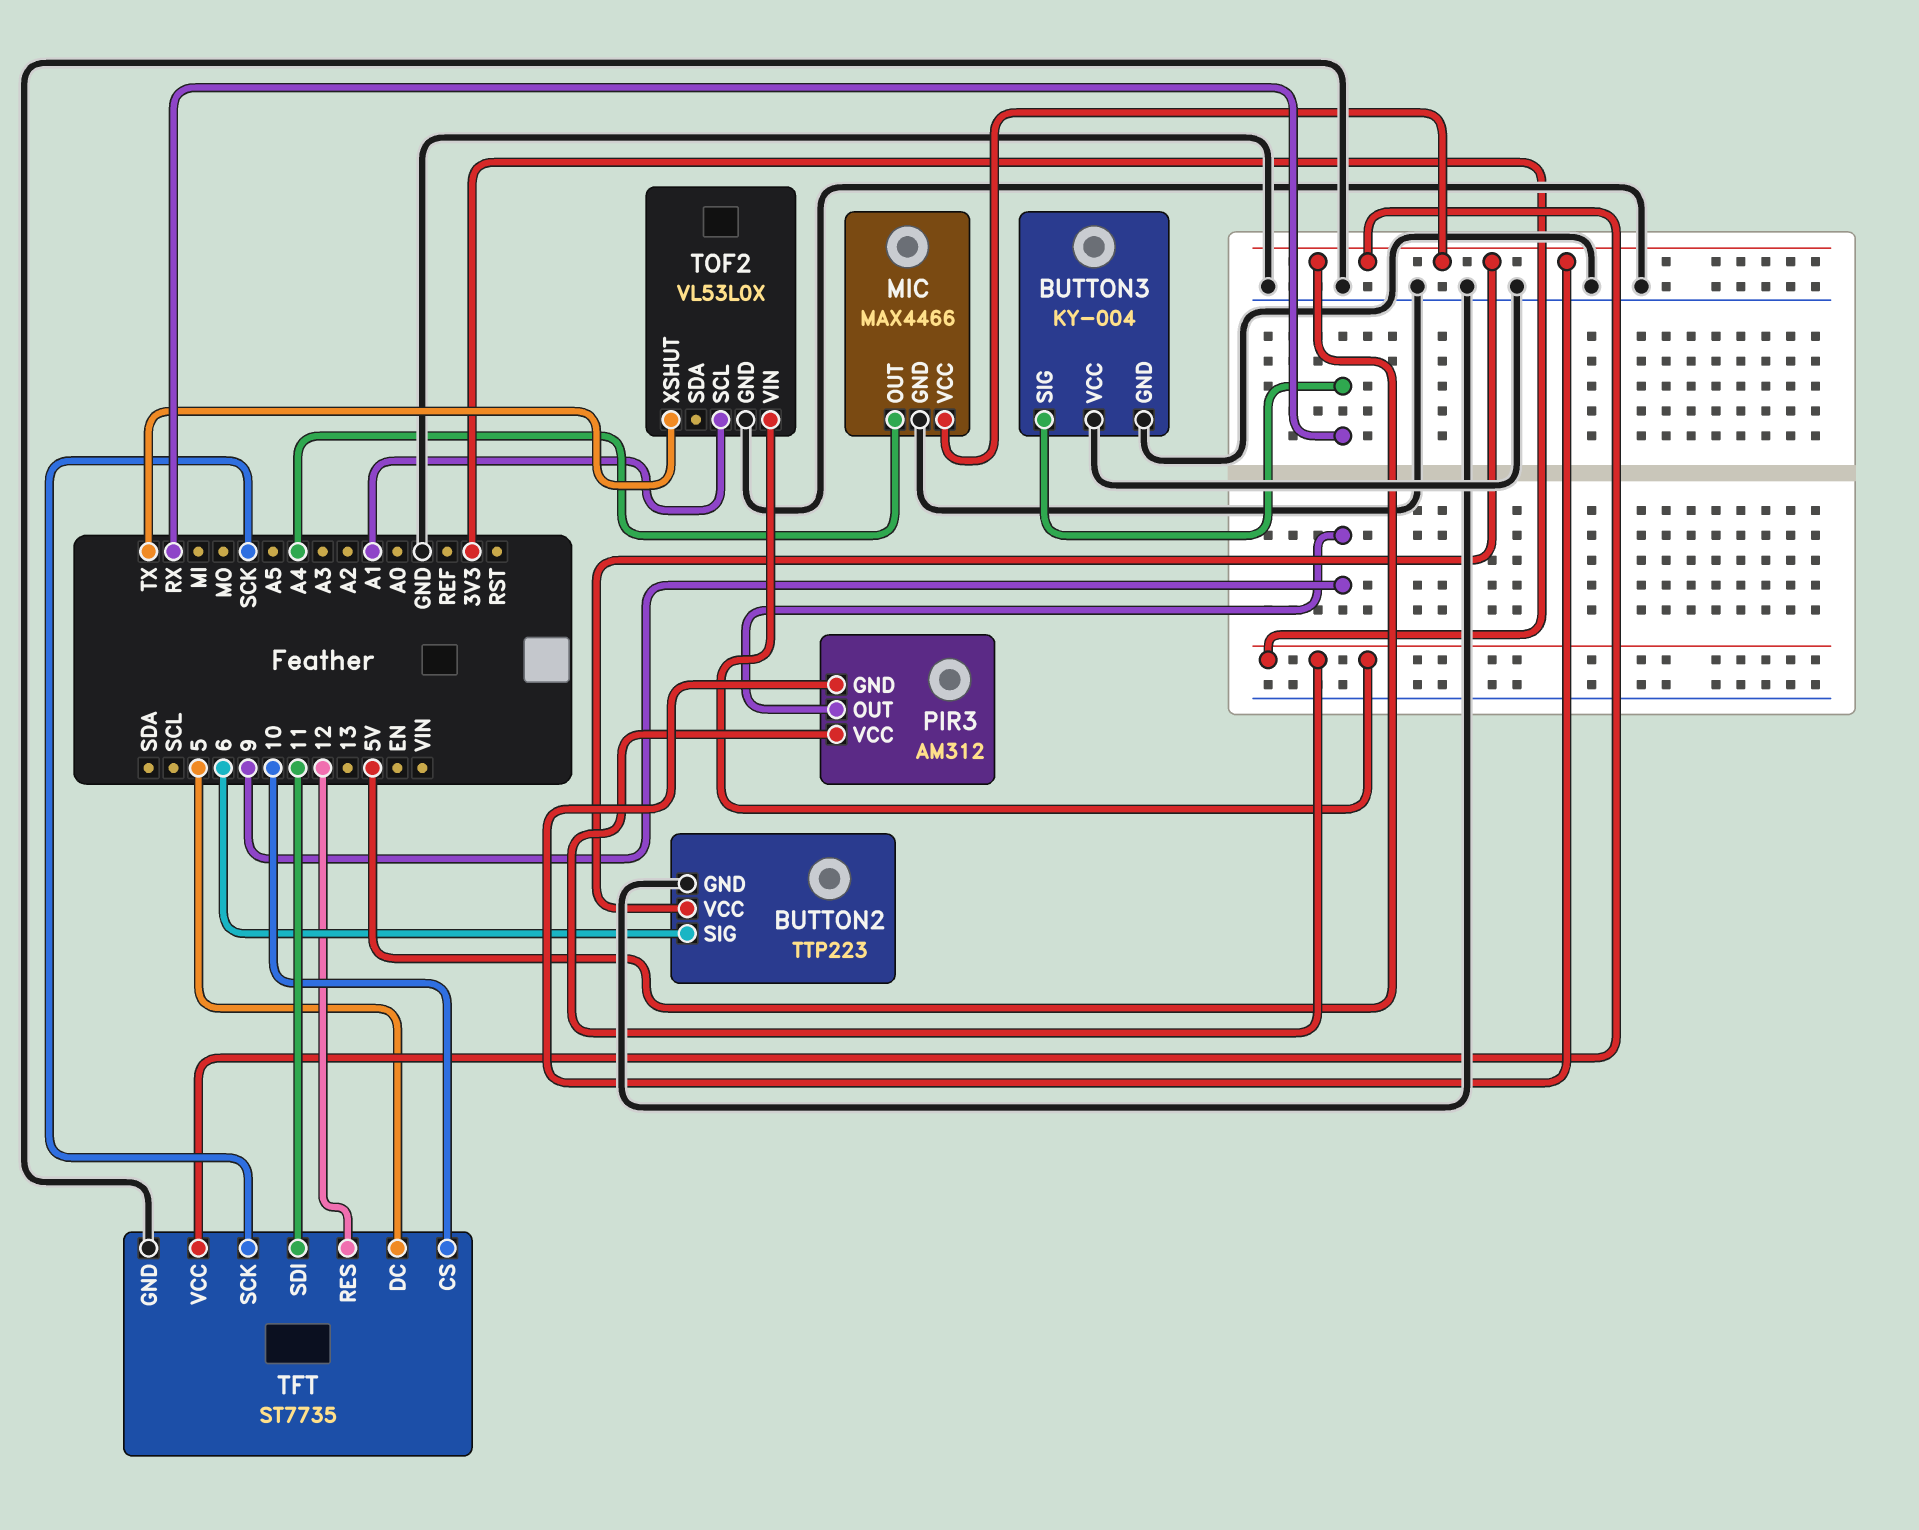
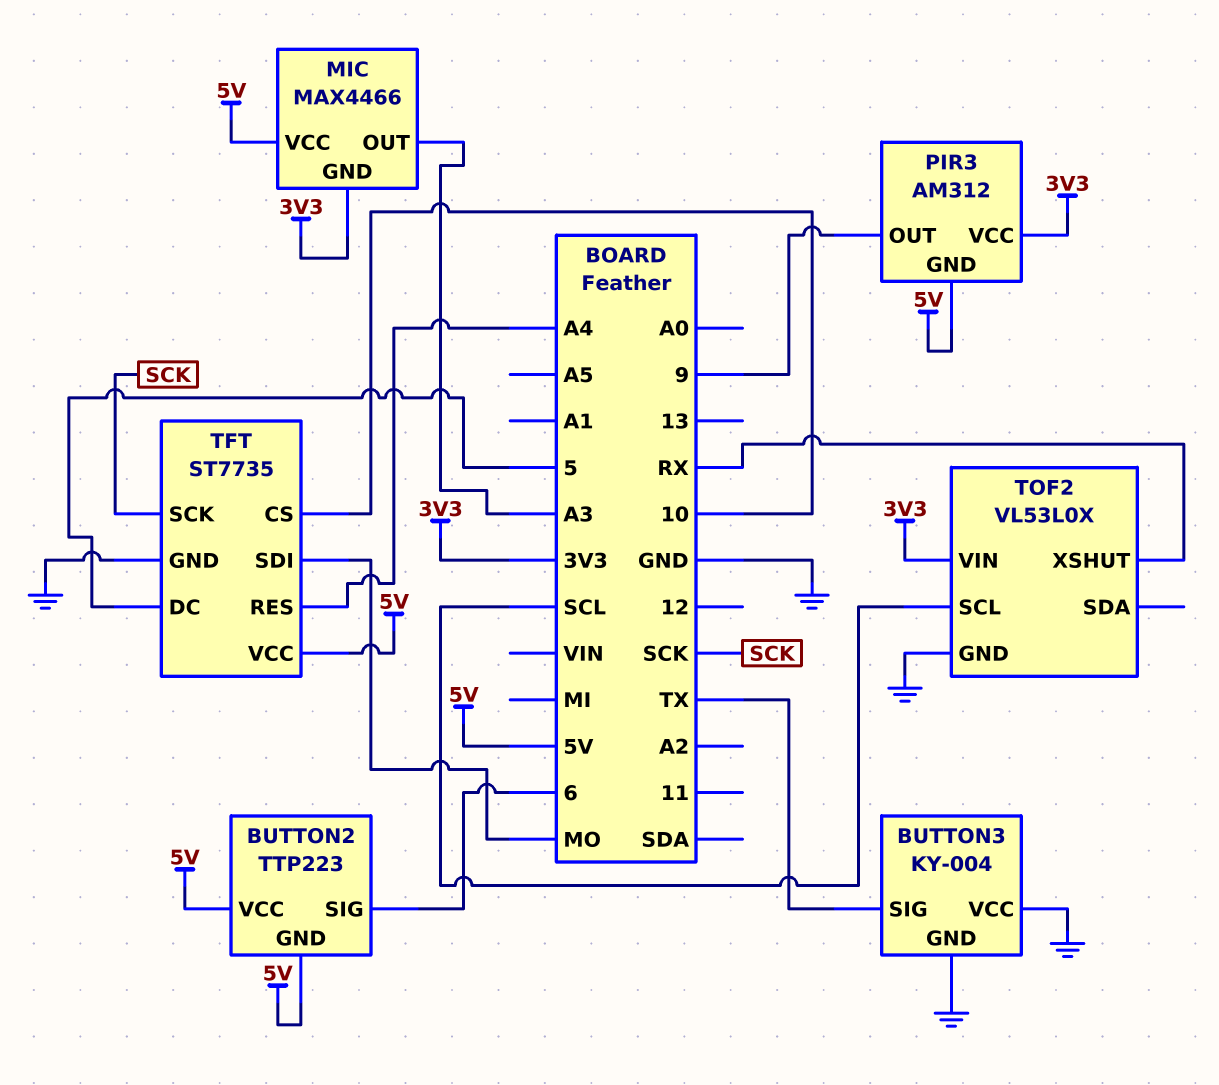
BUTTON2 pin GND: GND -> 5V
BUTTON3 pin SIG: RX -> TX
MIC pin GND: GND -> 3V3
MIC pin OUT: A4 -> A3
TFT pin RES: 12 -> A4
TFT pin SDI: 11 -> MO
TOF2 pin SCL: A1 -> SCL
TOF2 pin XSHUT: TX -> RX

